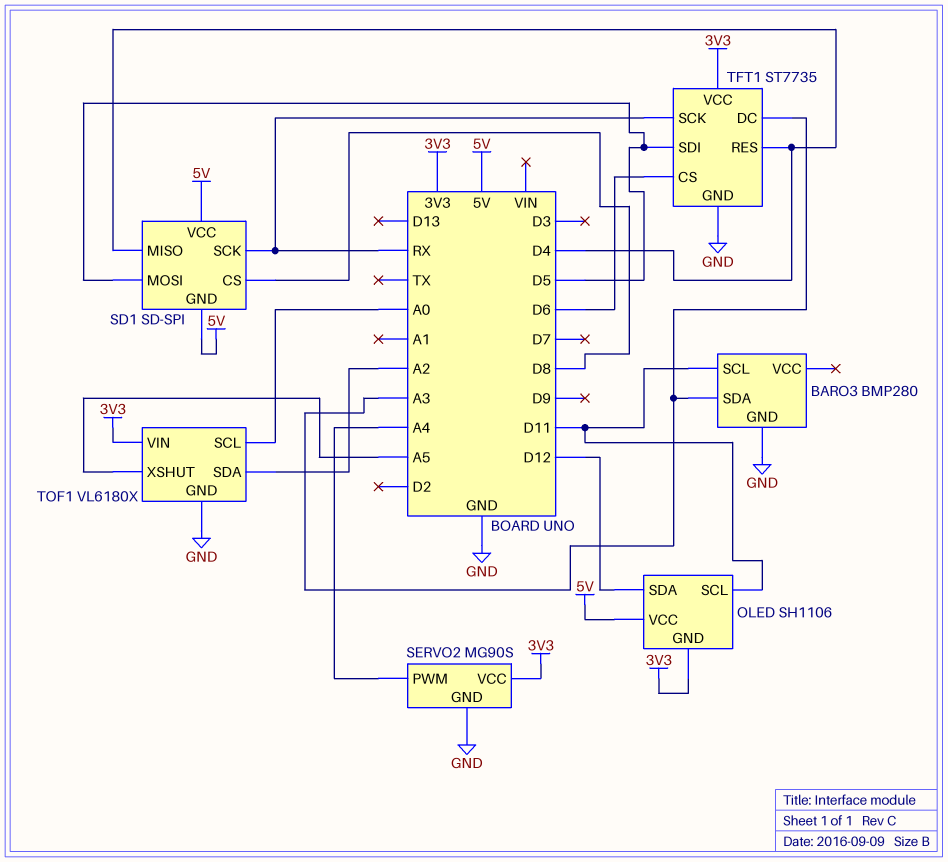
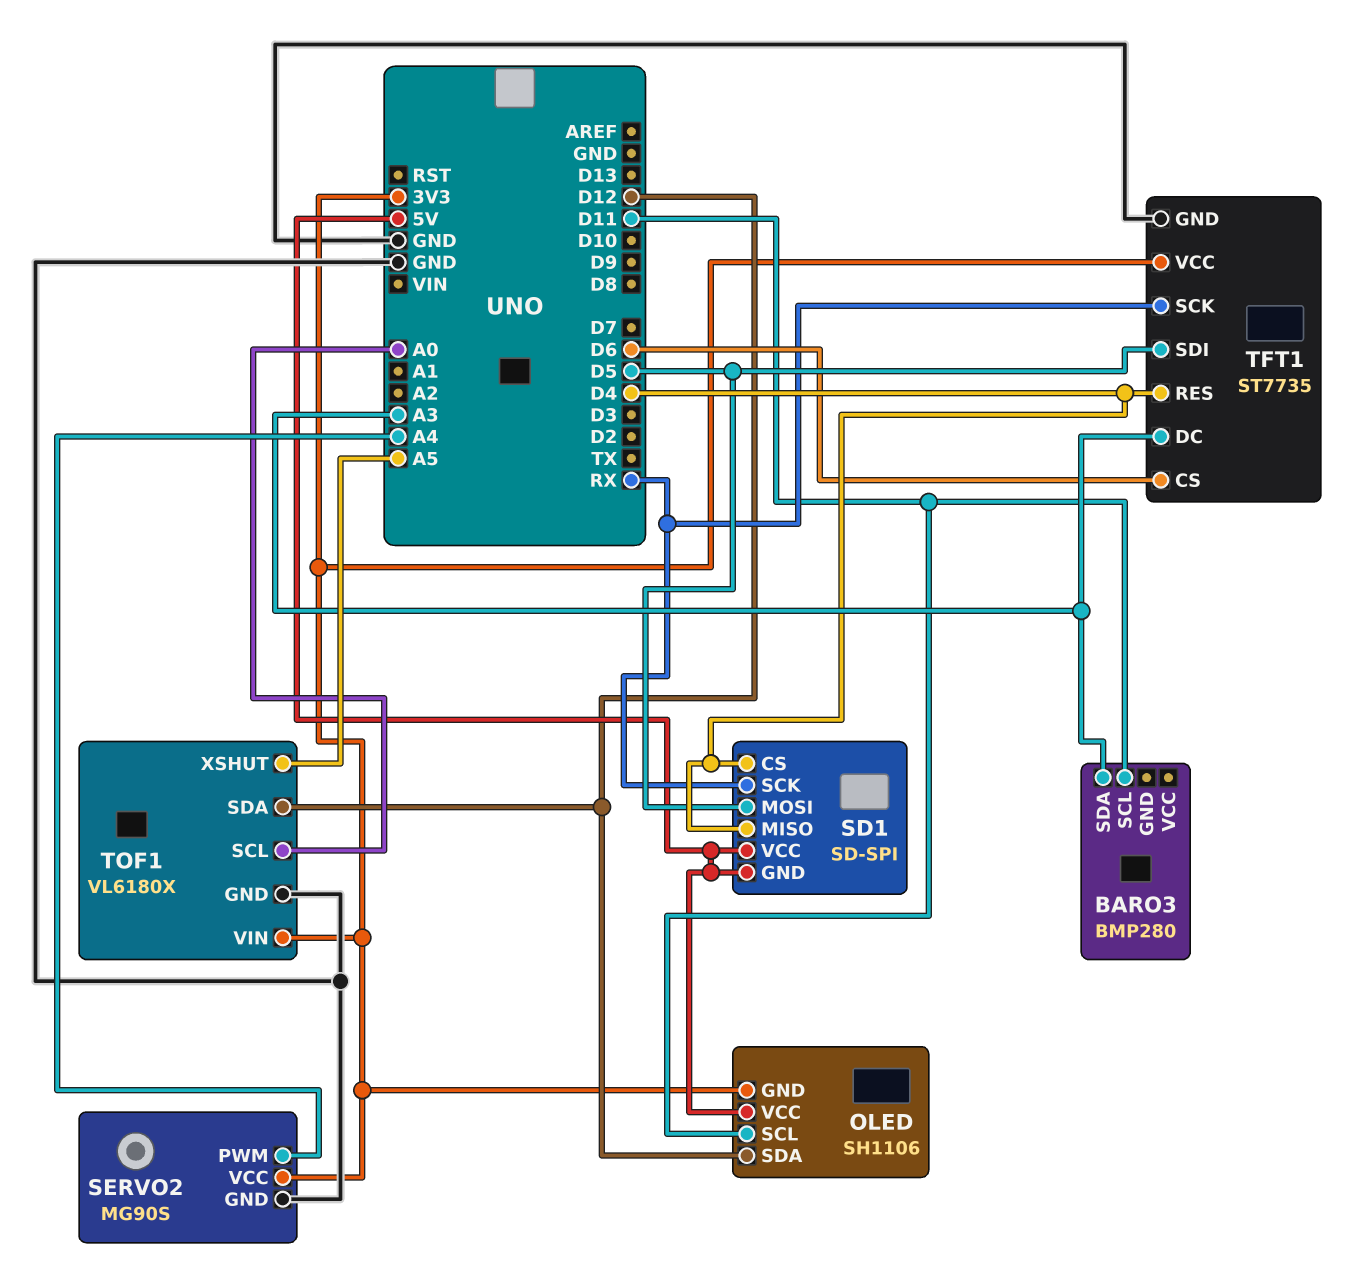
BARO3 pin GND: GND -> none
SD1 pin CS: D8 -> D4
TOF1 pin SDA: A2 -> D12

